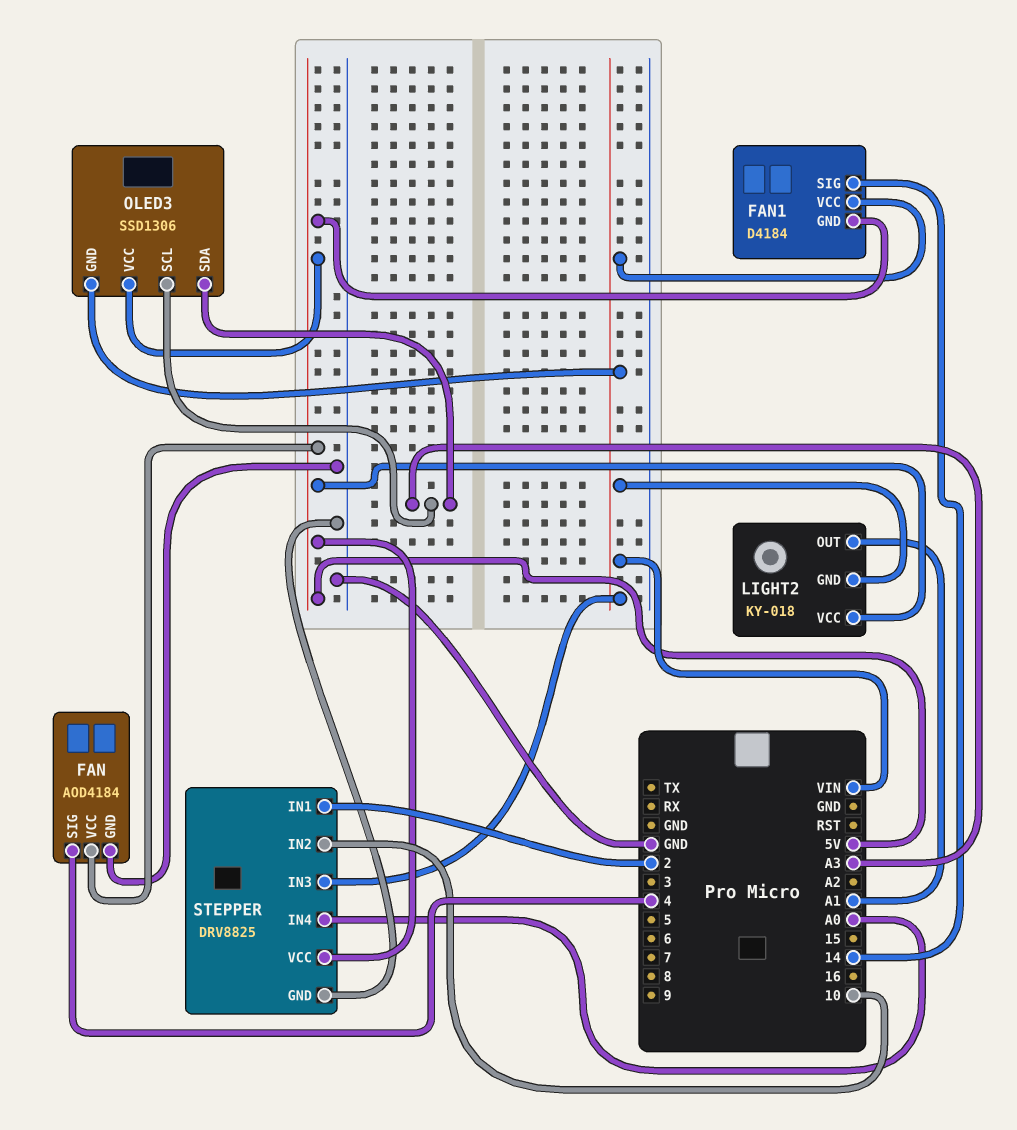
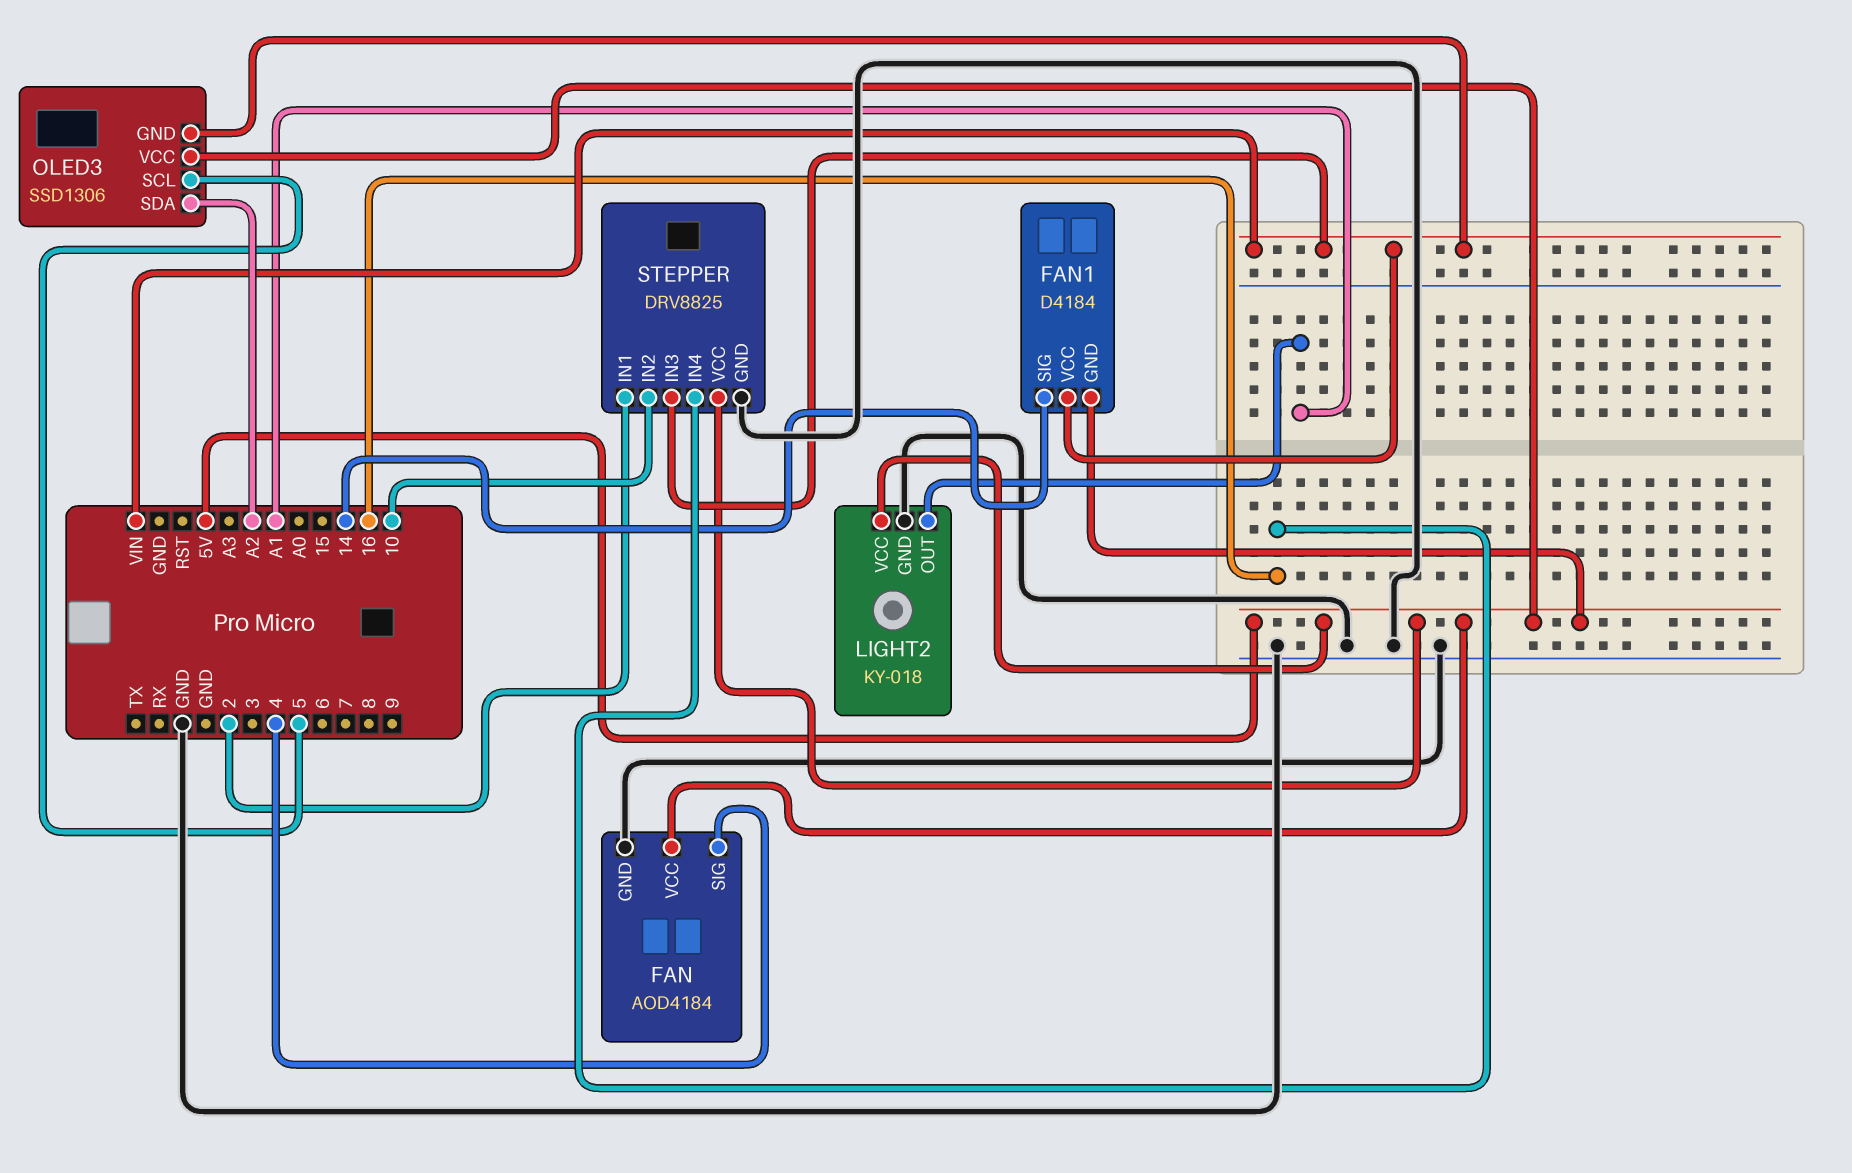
LIGHT2 pin GND: VIN -> GND
OLED3 pin SCL: A3 -> 5
OLED3 pin SDA: A3 -> A2
STEPPER pin IN4: A0 -> 16

